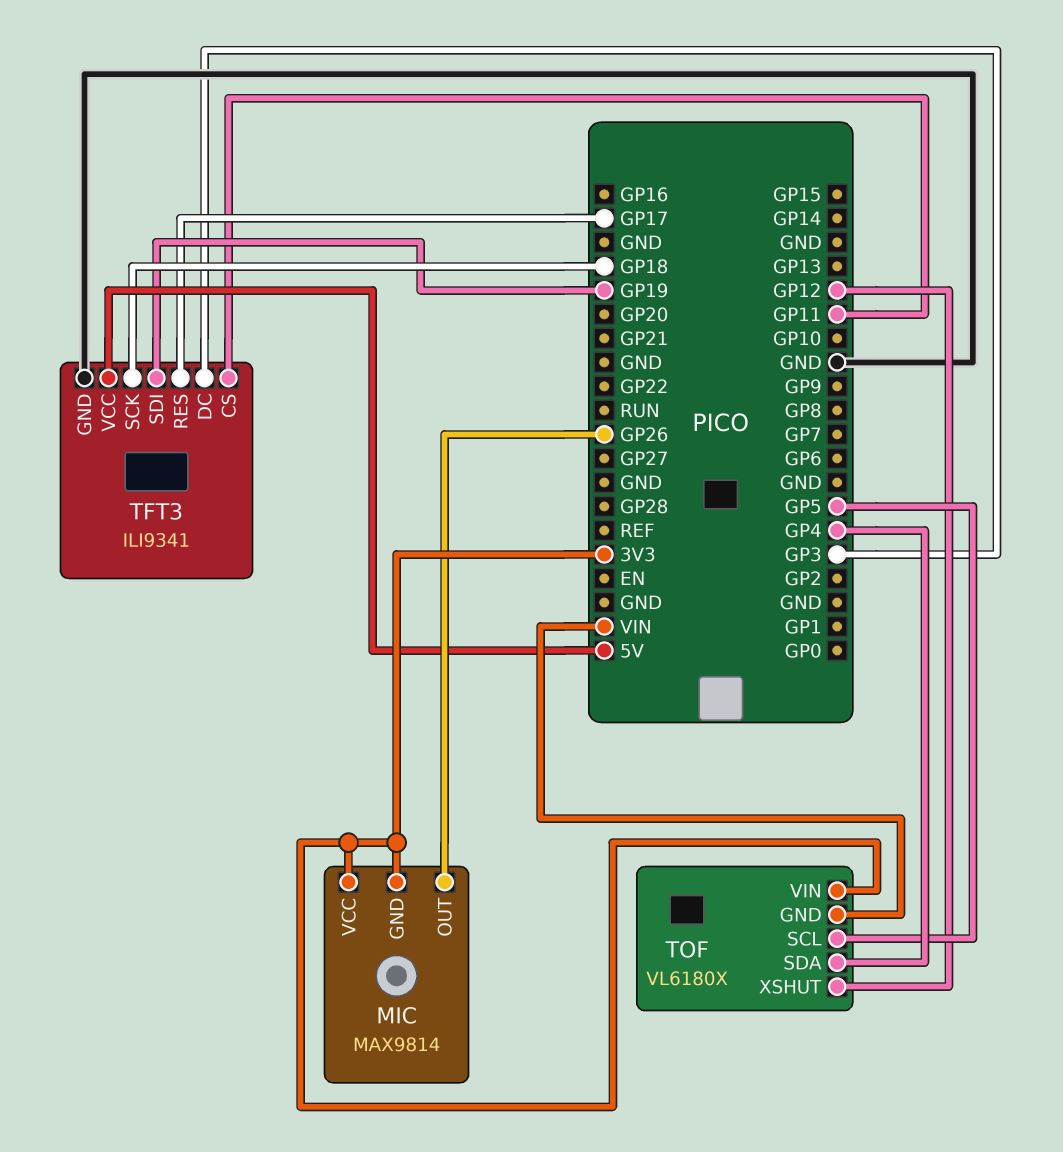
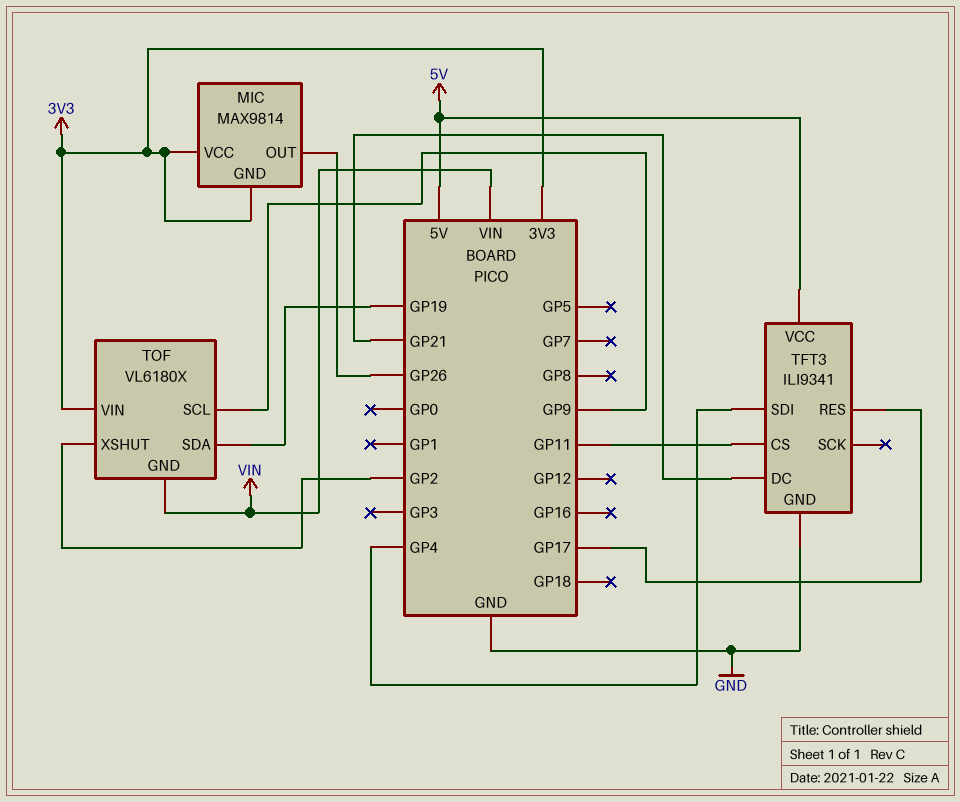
TFT3 pin DC: GP3 -> GP21
TFT3 pin SCK: GP18 -> none
TFT3 pin SDI: GP19 -> GP4
TOF pin SCL: GP5 -> GP9
TOF pin SDA: GP4 -> GP19
TOF pin XSHUT: GP12 -> GP2

